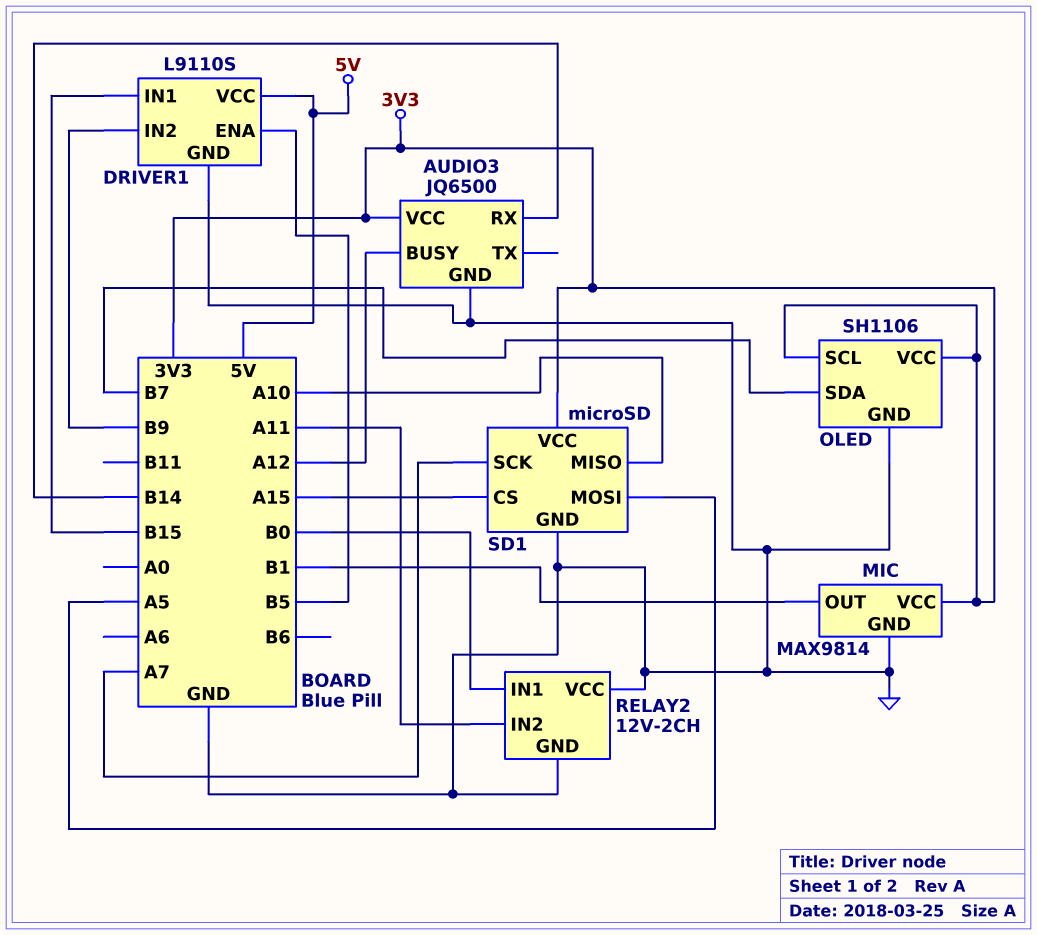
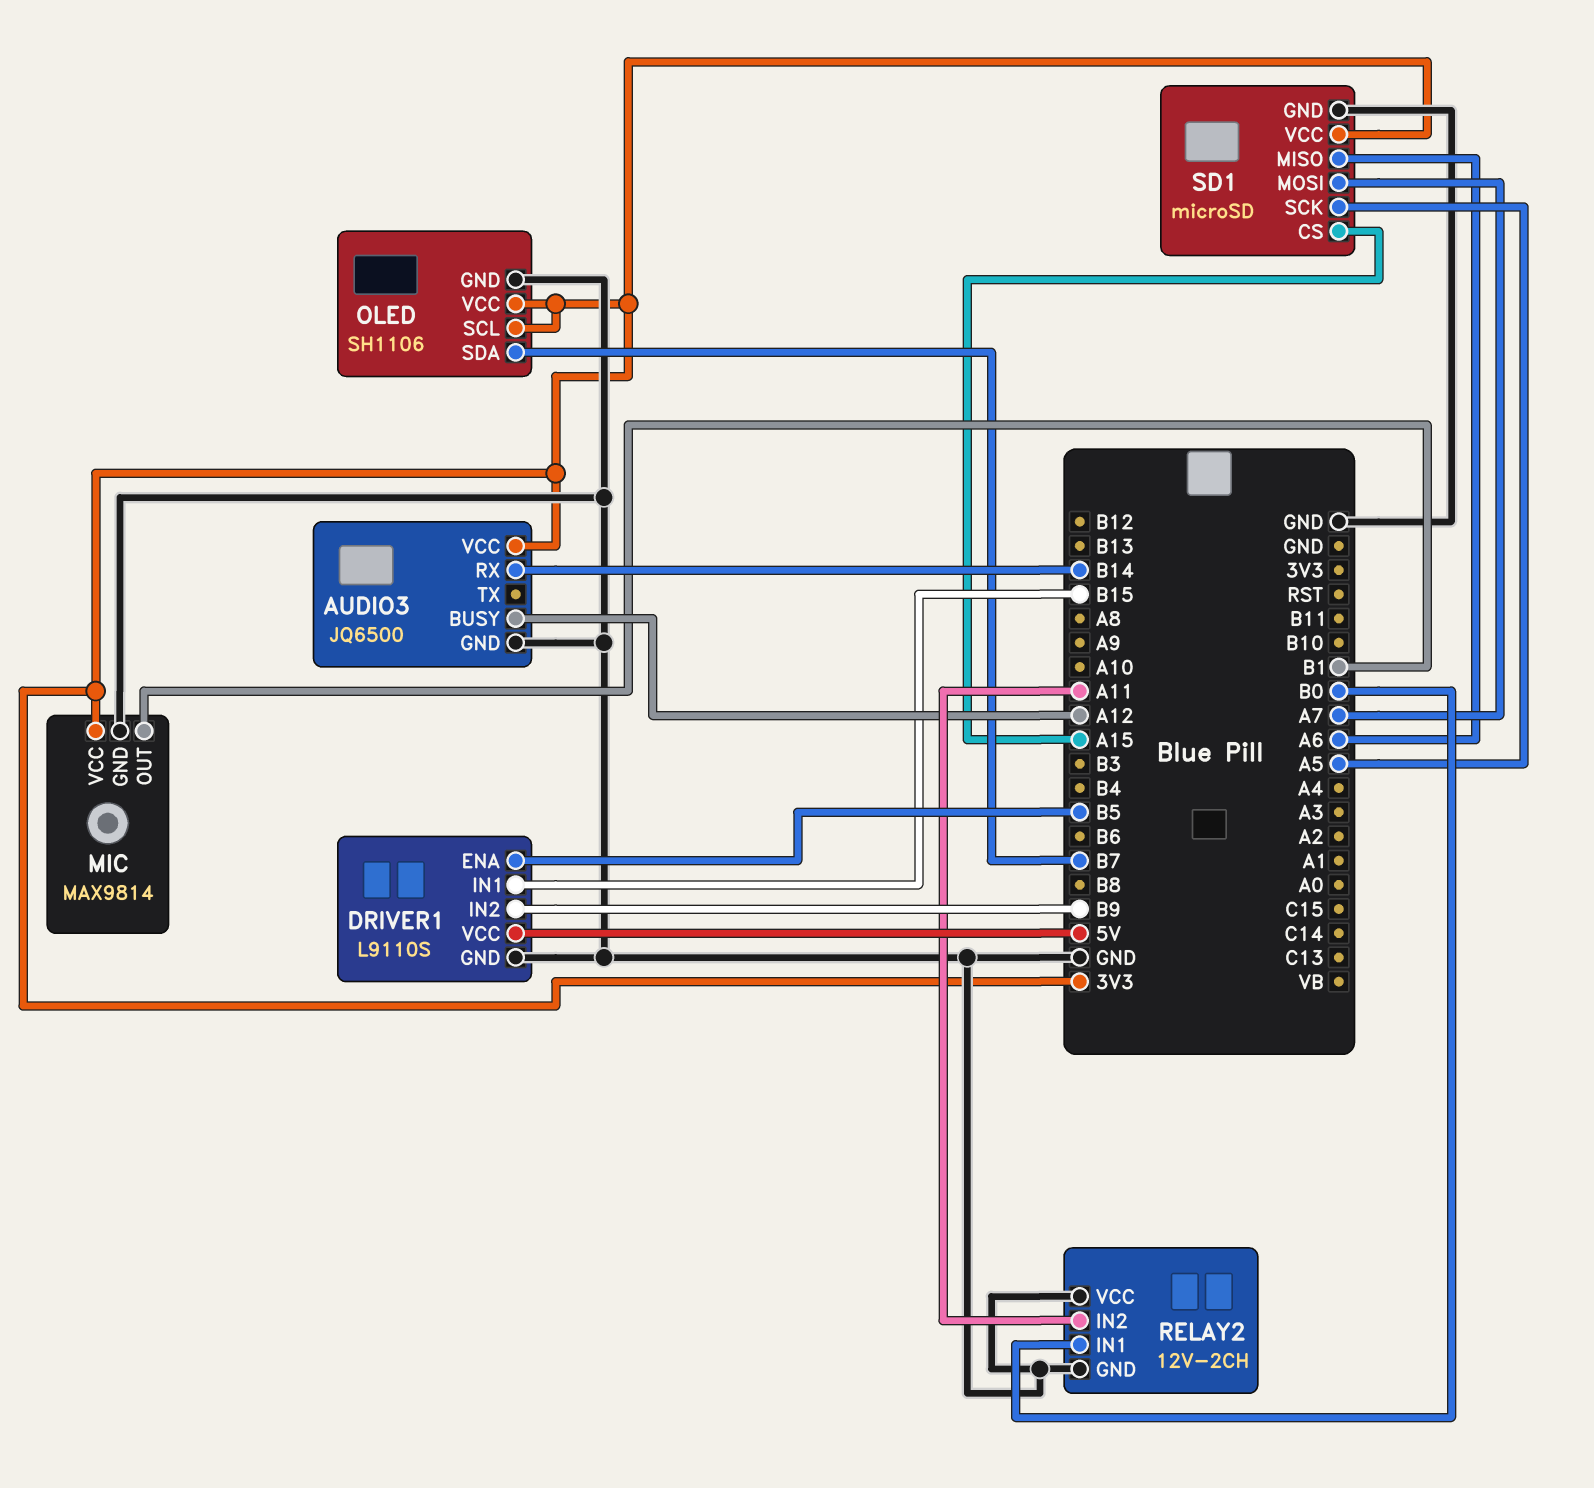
SD1 pin MISO: A10 -> A6
SD1 pin MOSI: A5 -> A7
SD1 pin SCK: A7 -> A5

